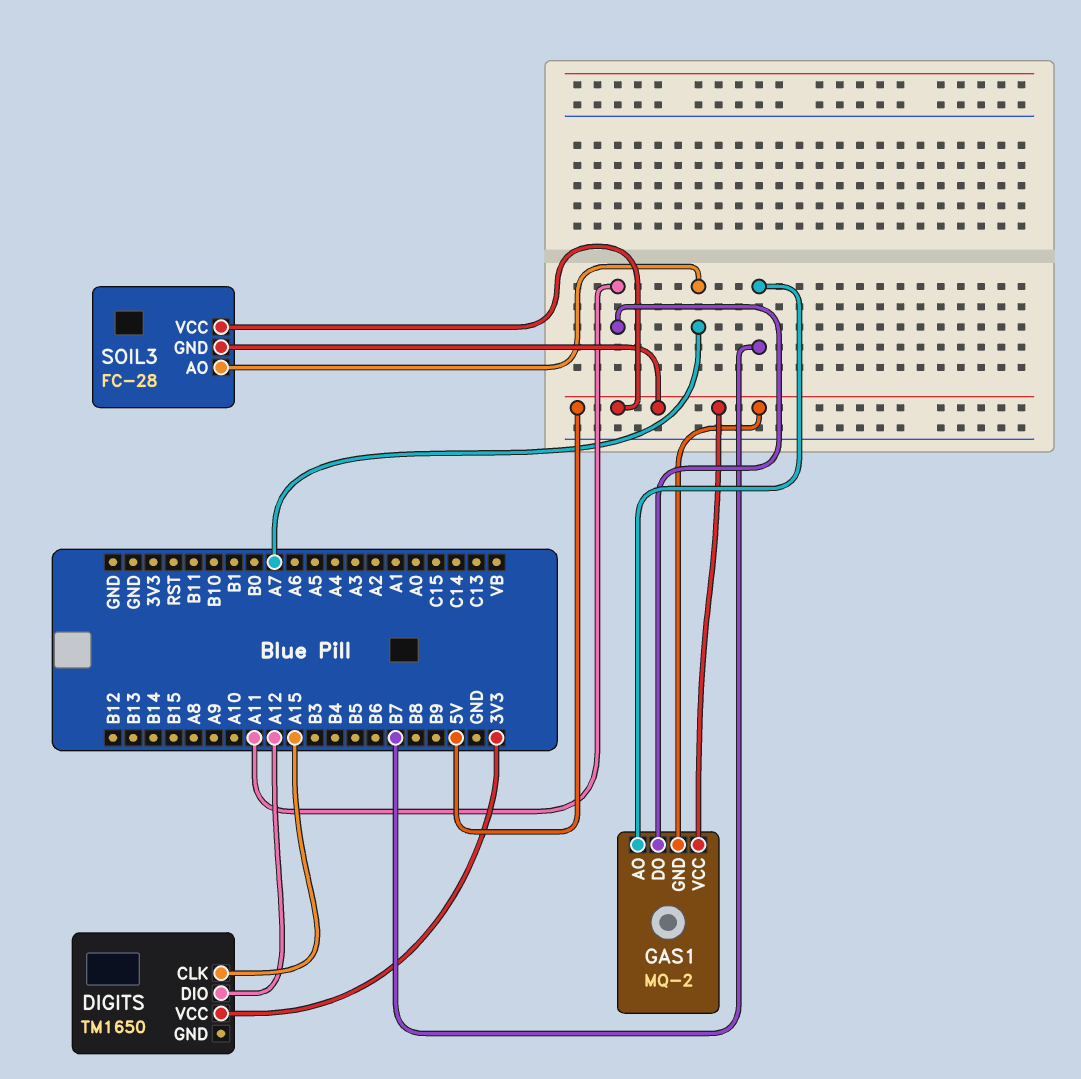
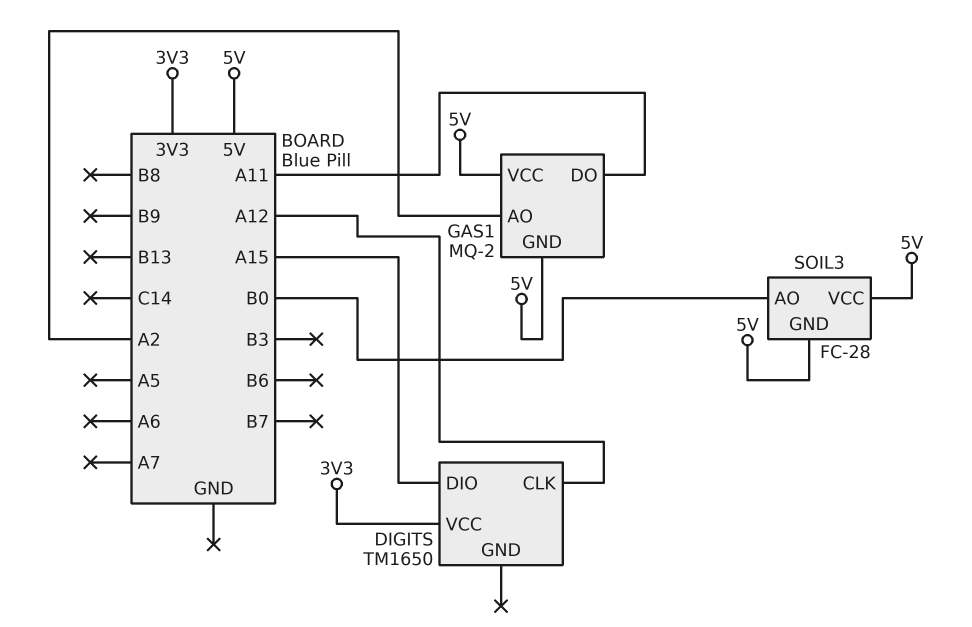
DIGITS pin CLK: A15 -> A12
DIGITS pin DIO: A12 -> A15
GAS1 pin AO: B7 -> A2
SOIL3 pin AO: A7 -> B0

